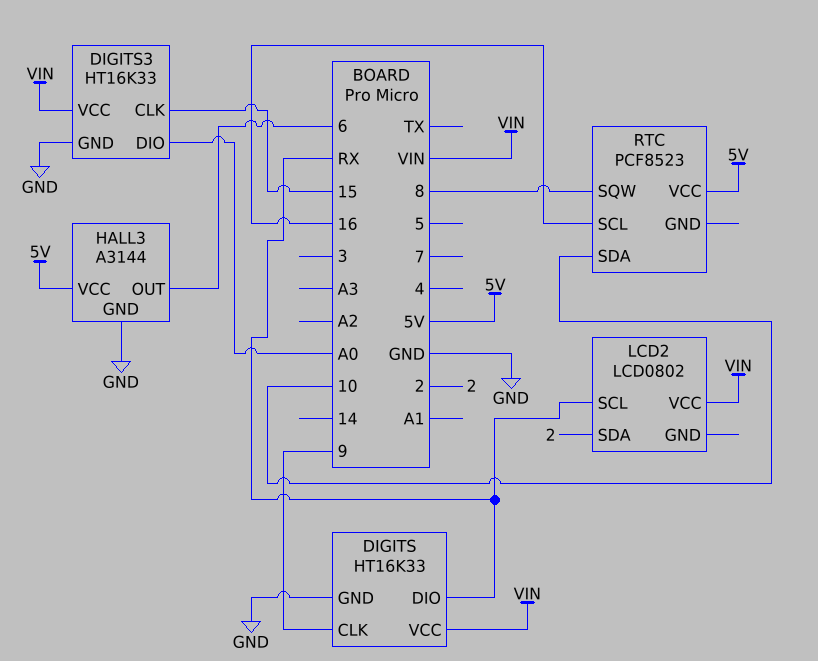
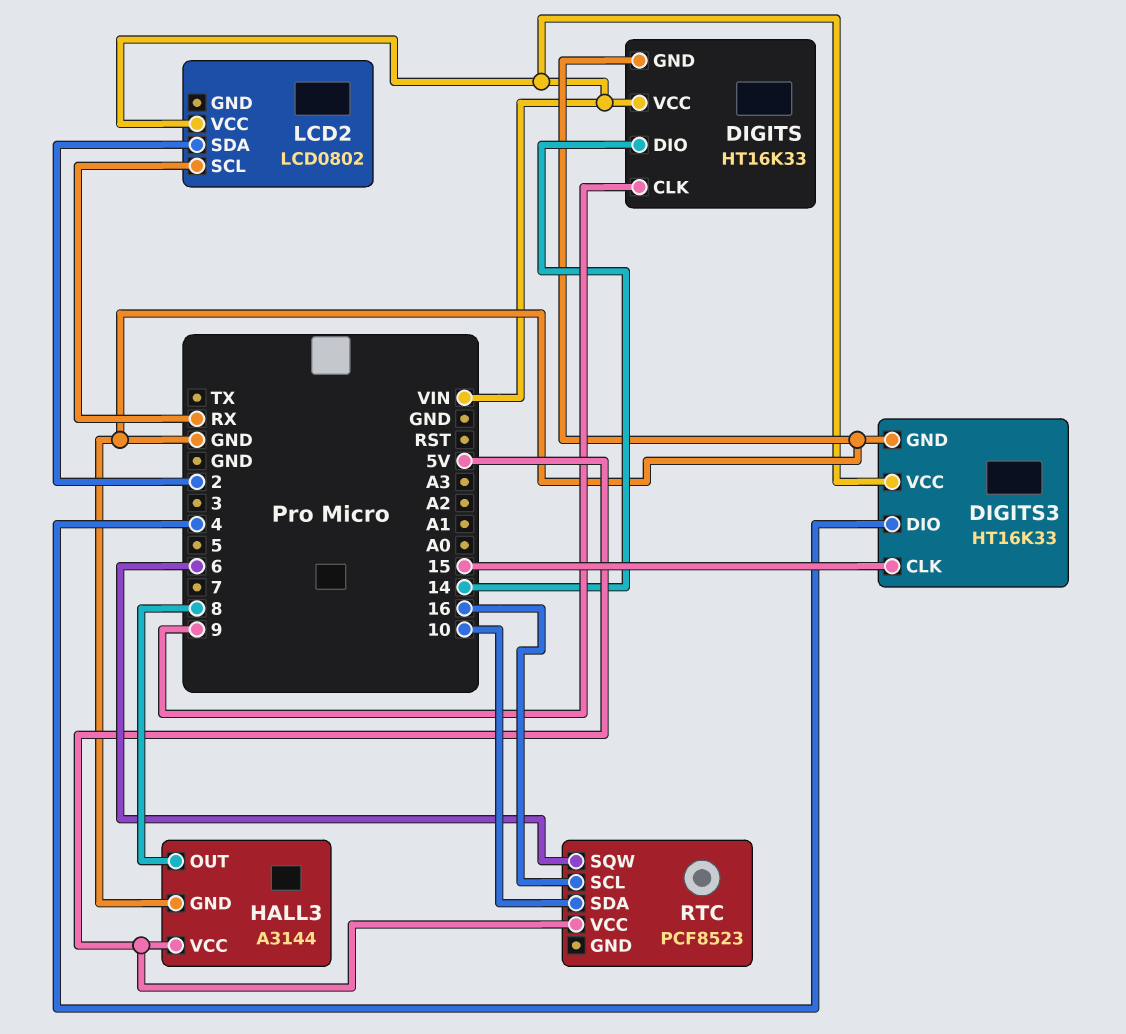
DIGITS pin DIO: RX -> 14
DIGITS3 pin DIO: A0 -> 4
HALL3 pin OUT: 6 -> 8
RTC pin SQW: 8 -> 6

